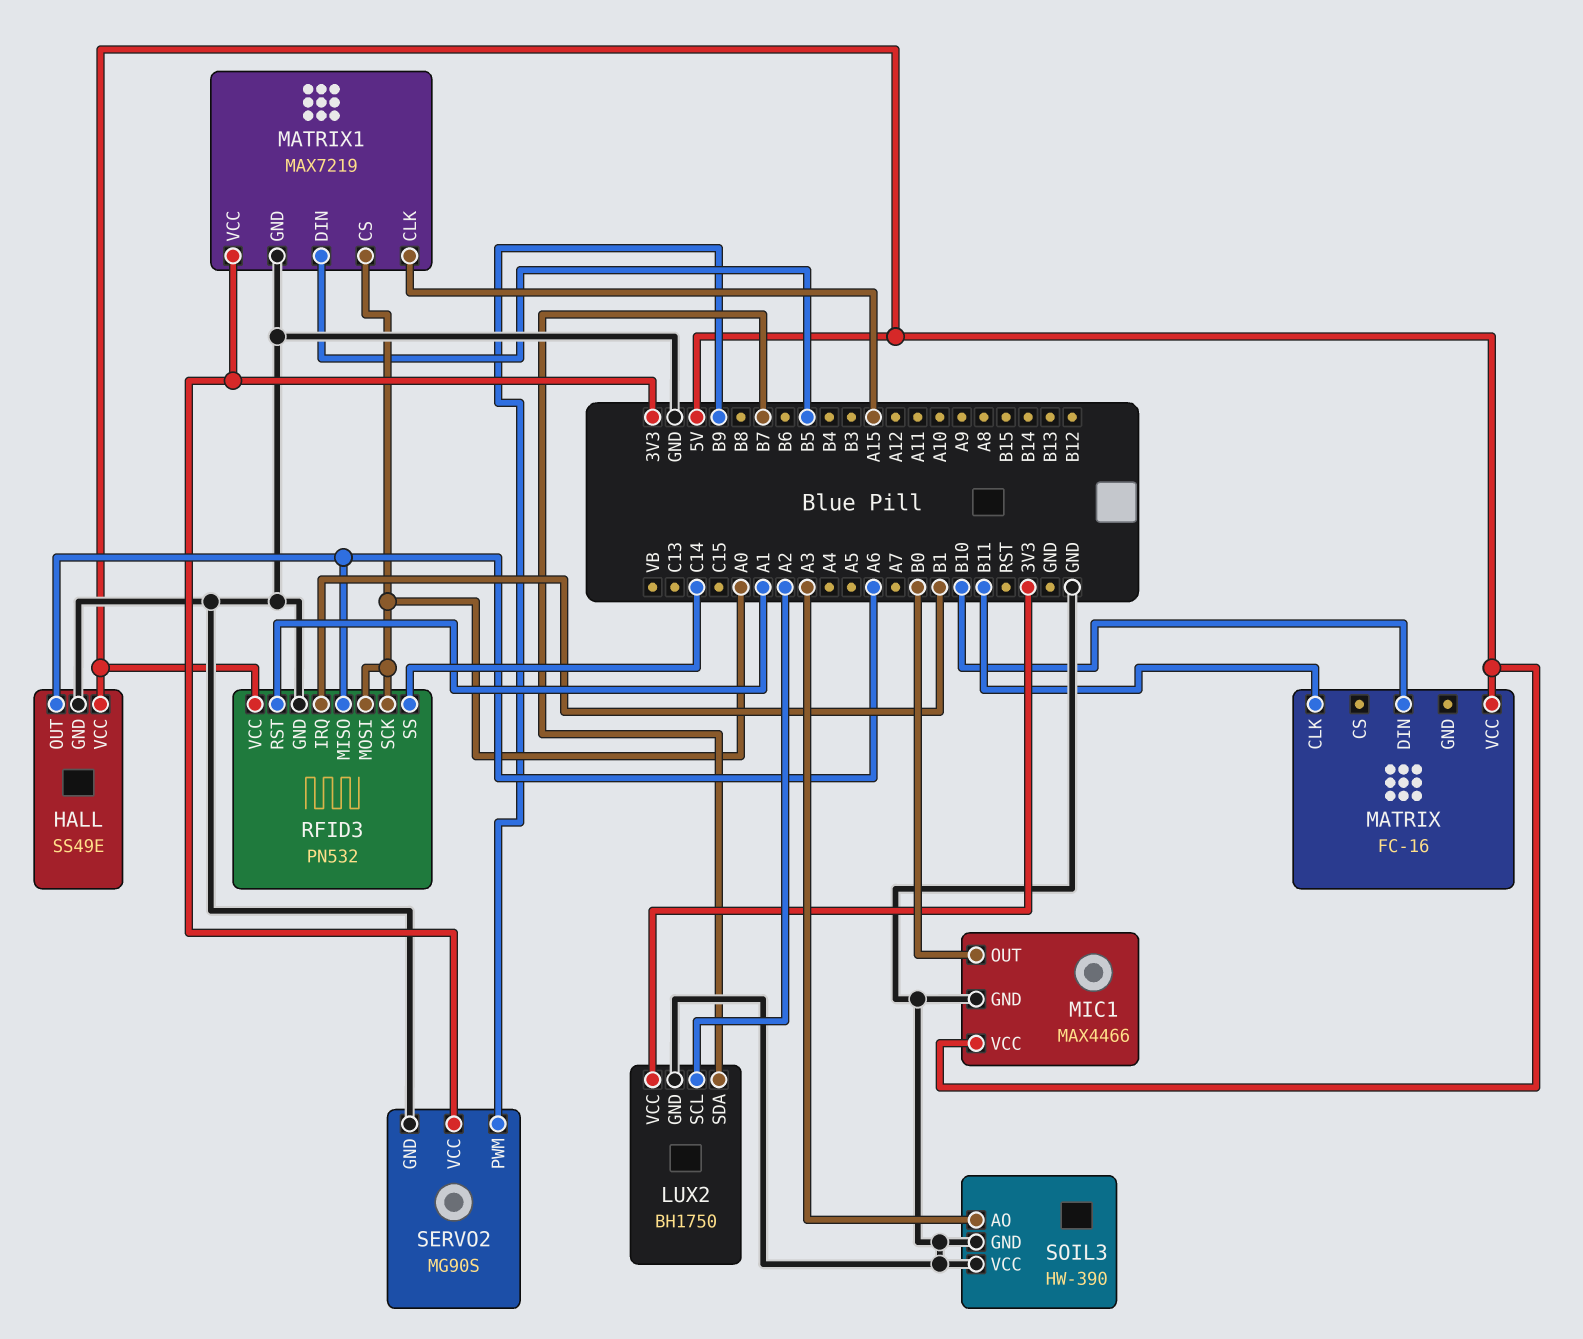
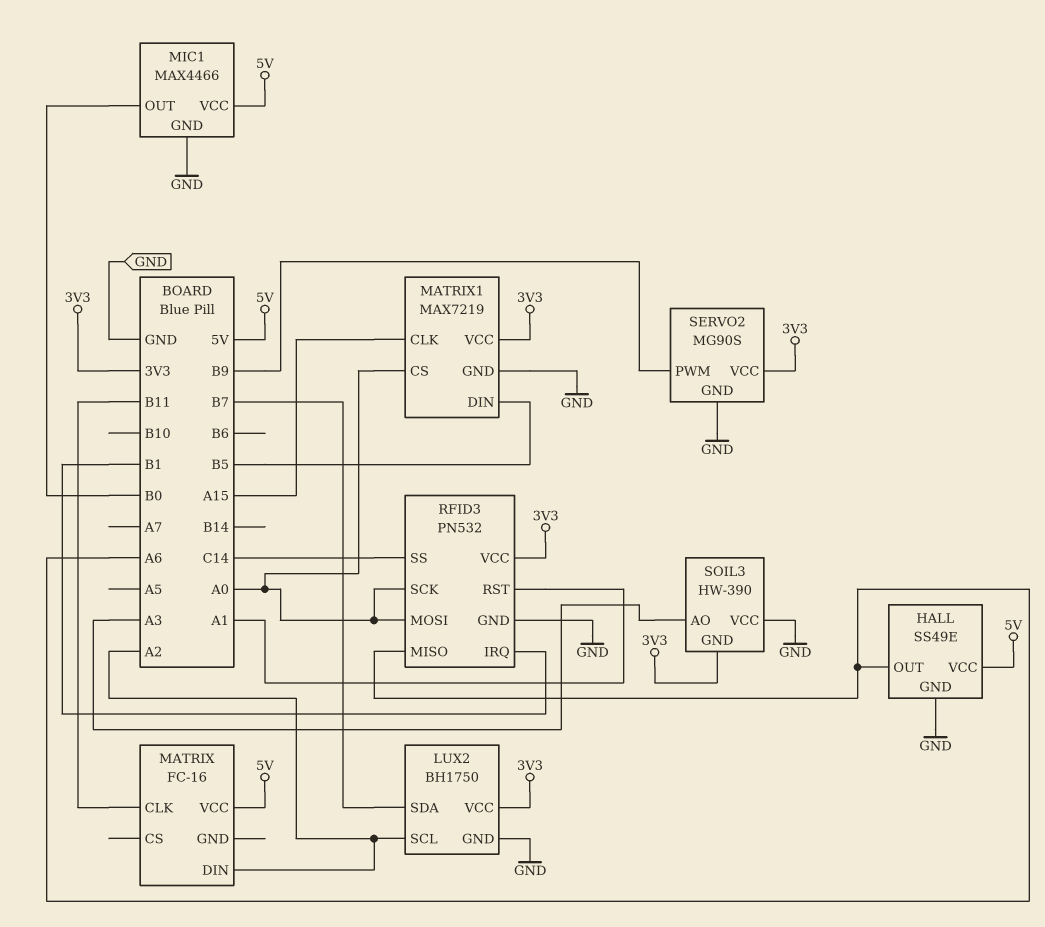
MATRIX pin DIN: B10 -> A2
RFID3 pin VCC: 5V -> 3V3
SOIL3 pin GND: GND -> 3V3

